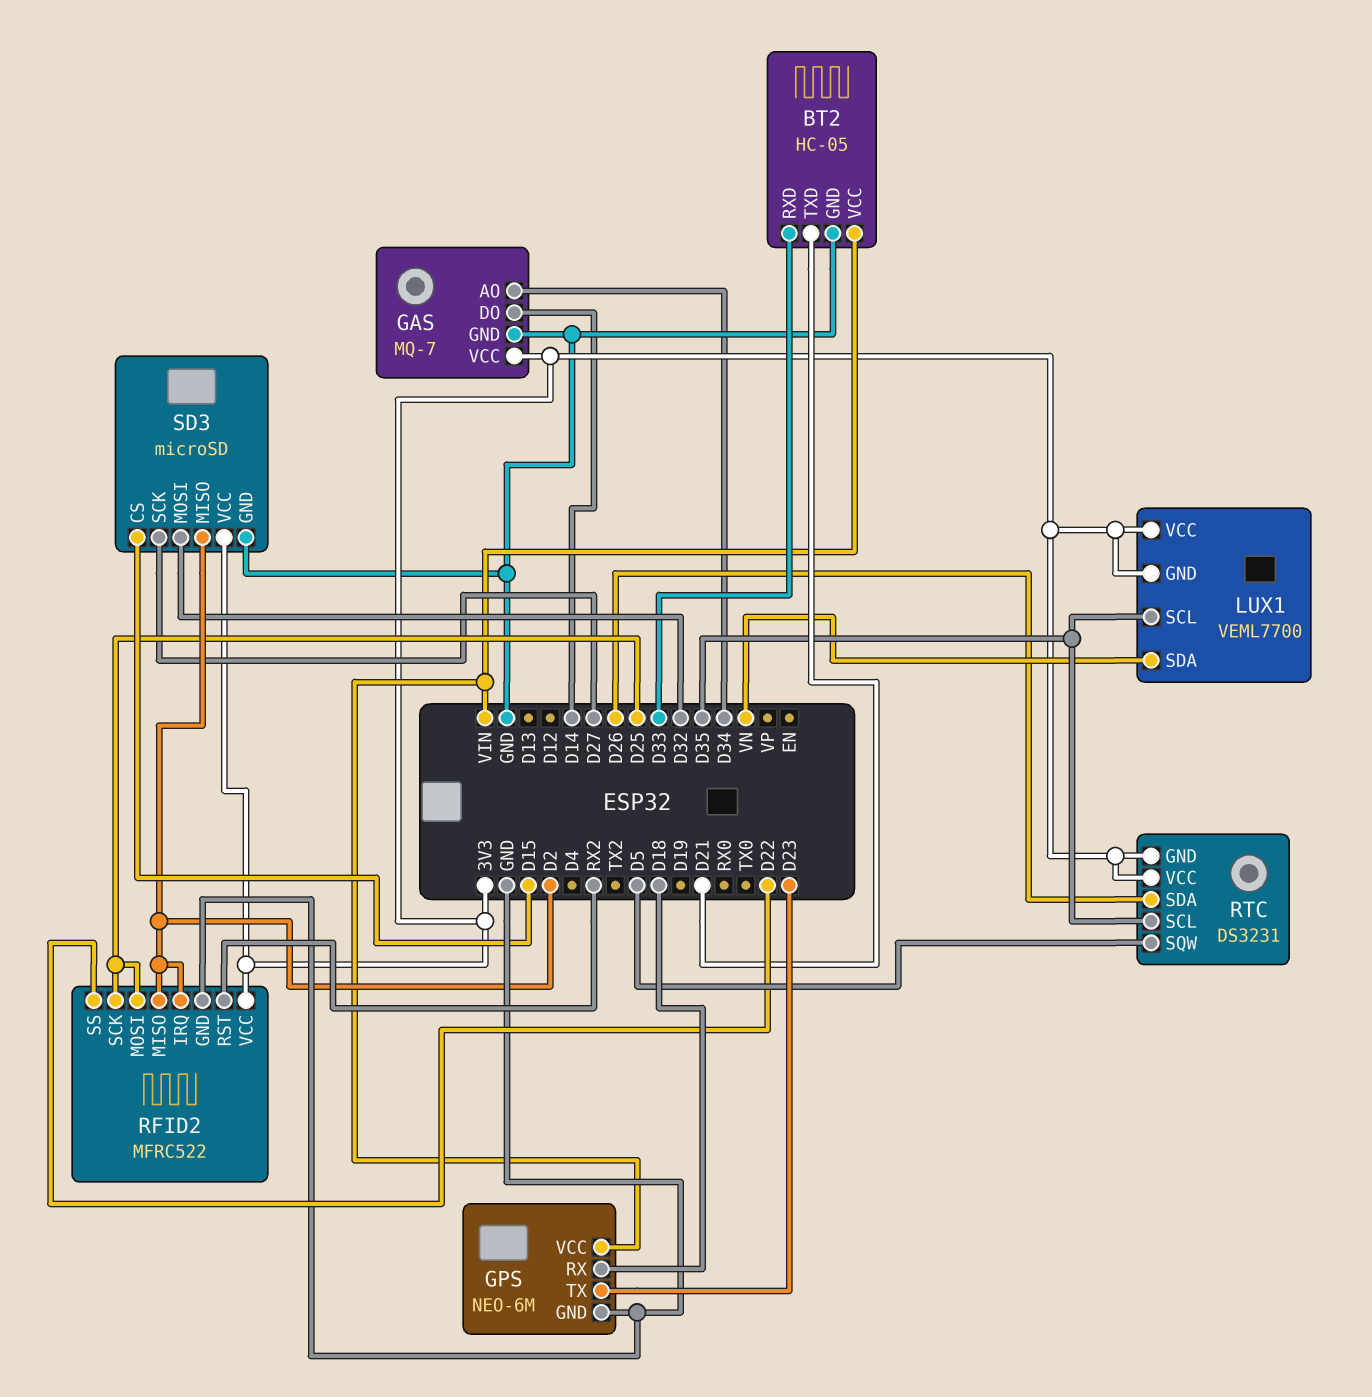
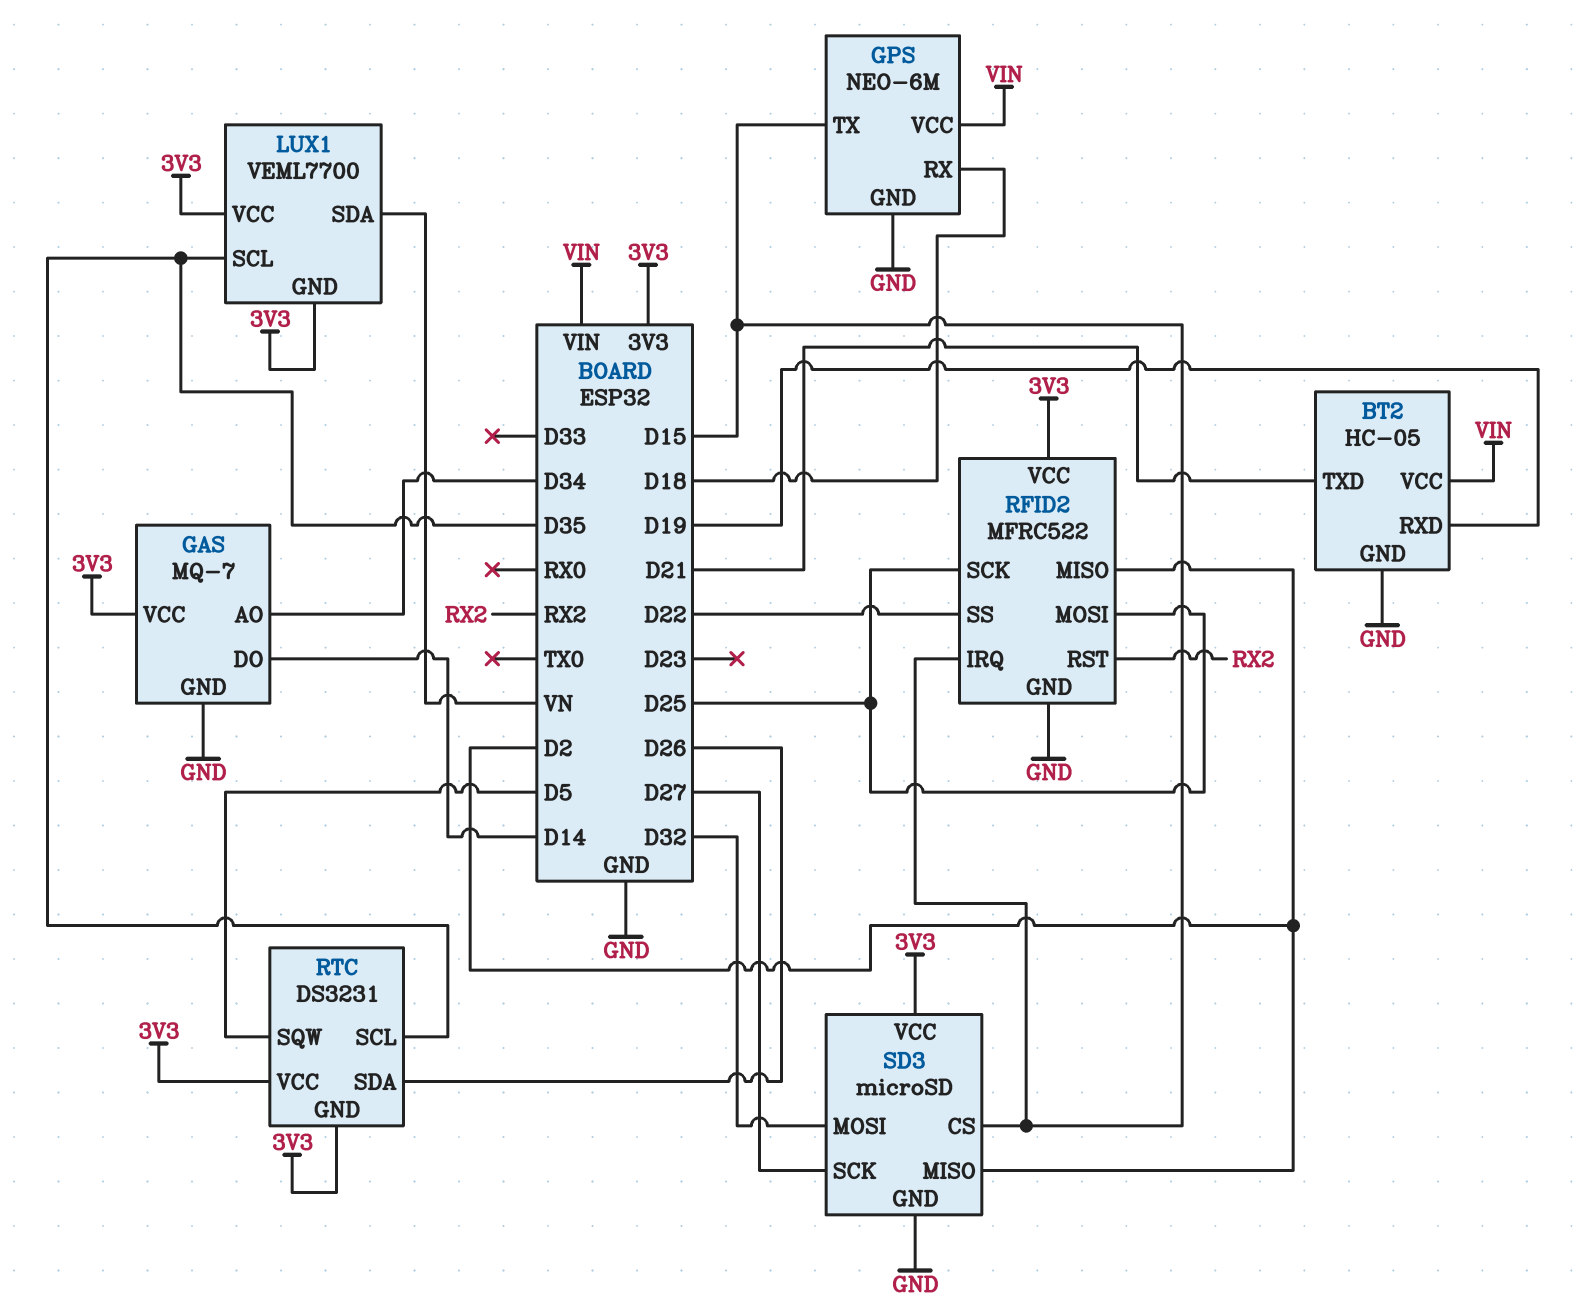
BT2 pin RXD: D33 -> D19
GPS pin TX: D23 -> D15
RFID2 pin IRQ: D2 -> D15

